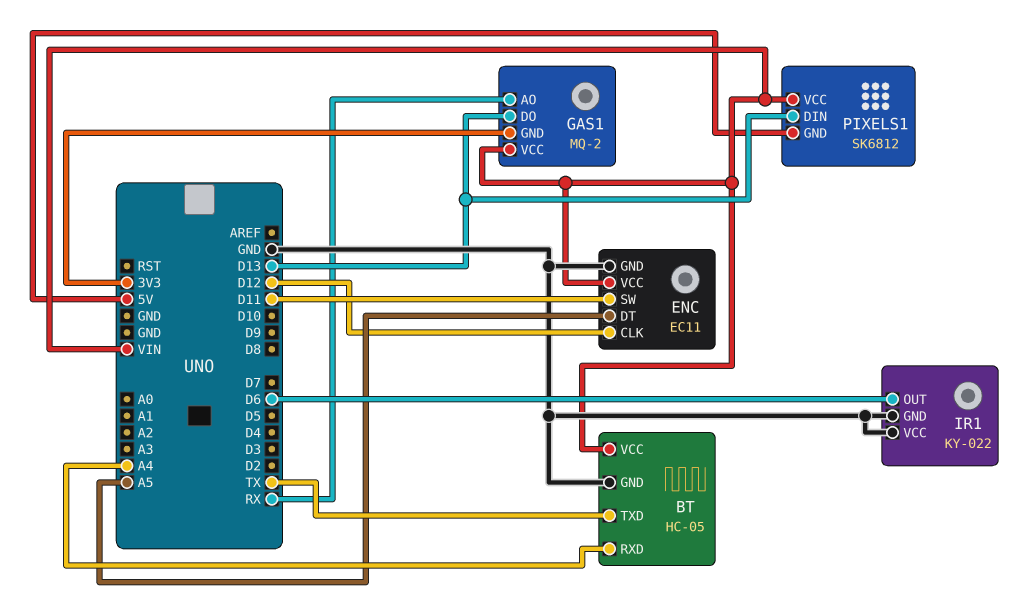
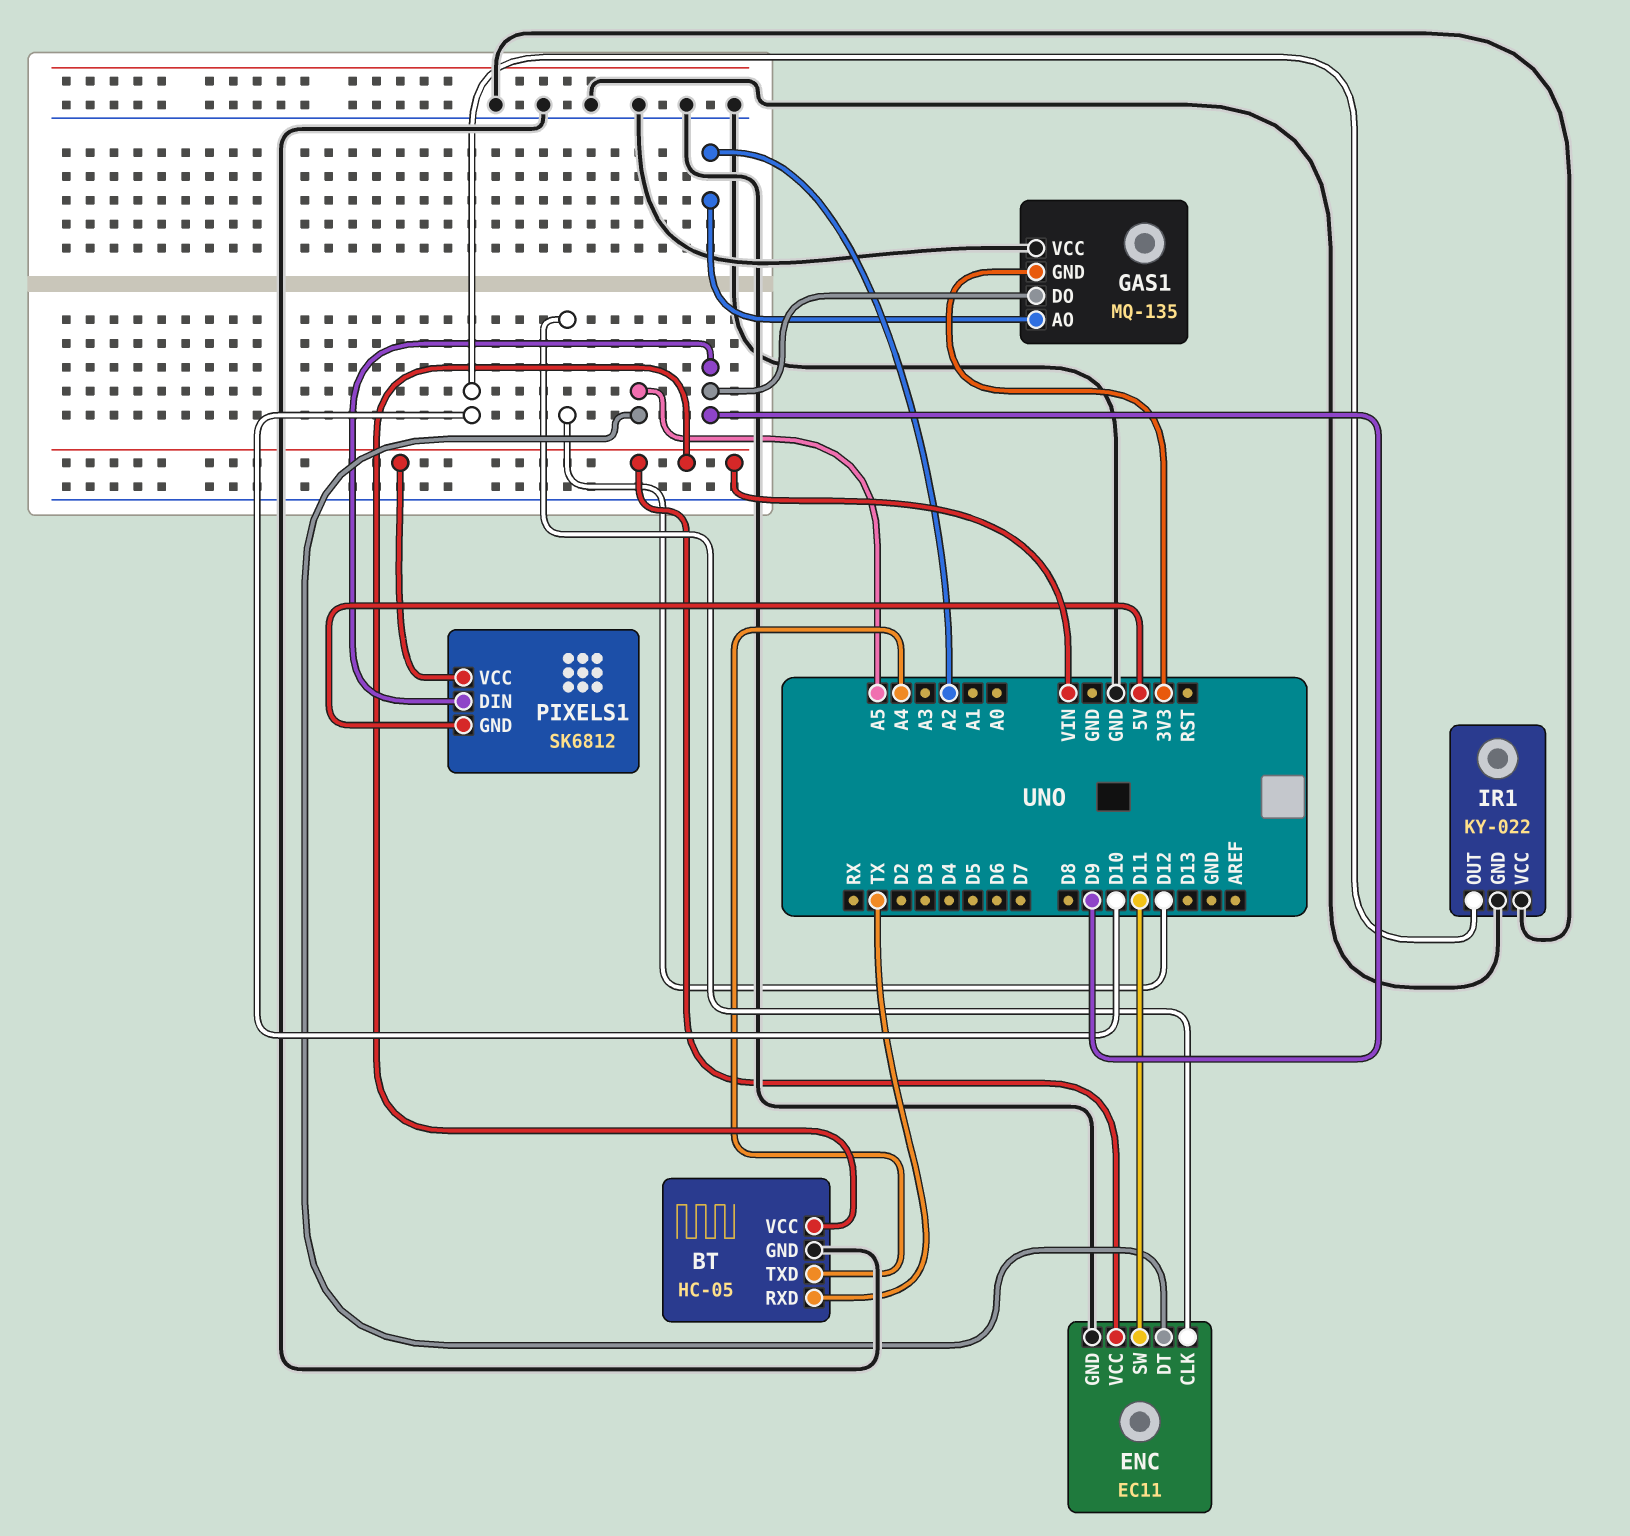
BT pin RXD: A4 -> TX
BT pin TXD: TX -> A4
GAS1: MQ-2 -> MQ-135
GAS1 pin AO: RX -> A2
GAS1 pin DO: D13 -> D9
GAS1 pin VCC: VIN -> GND
IR1 pin OUT: D6 -> D10
PIXELS1 pin DIN: D13 -> D9

